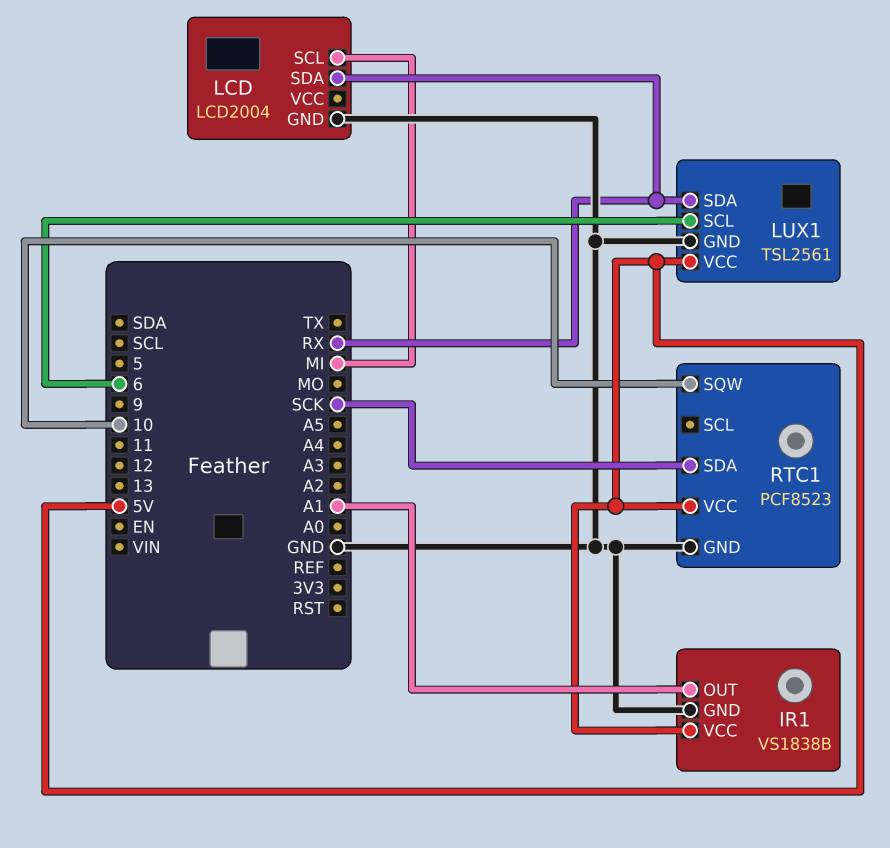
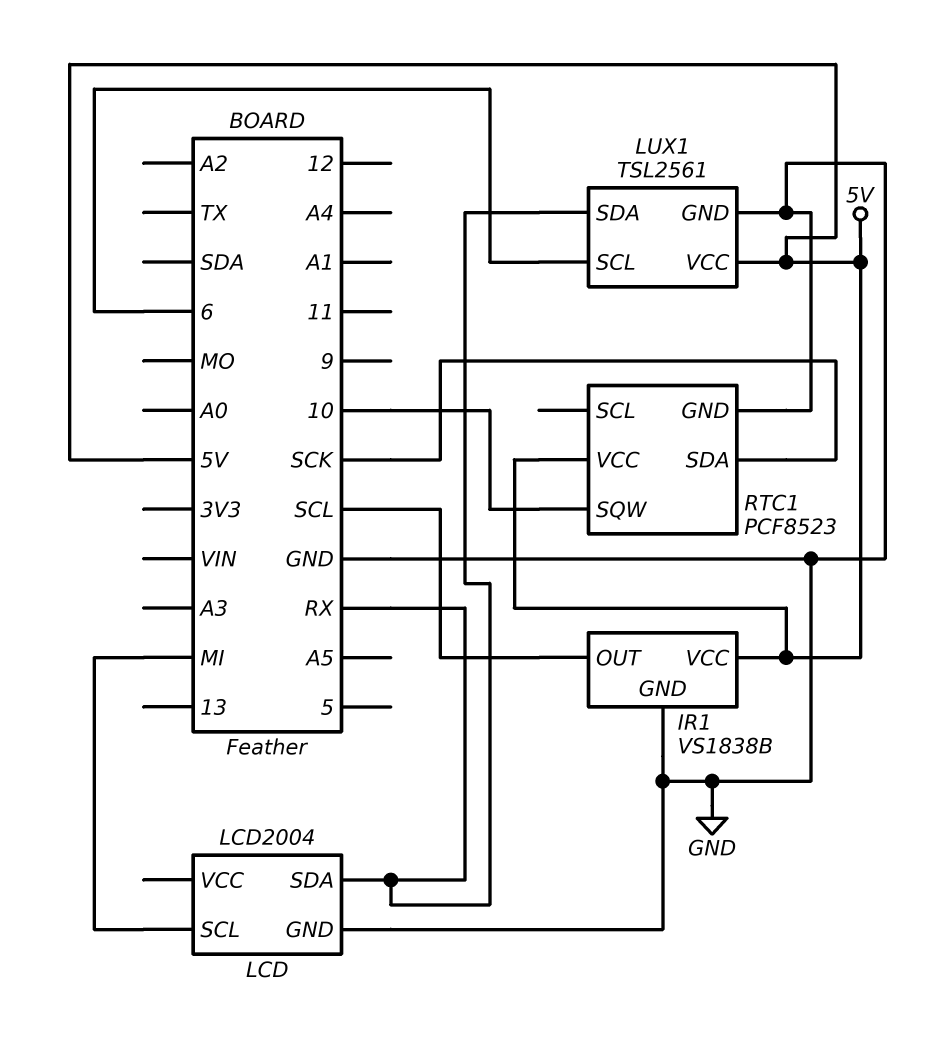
IR1 pin OUT: A1 -> SCL

